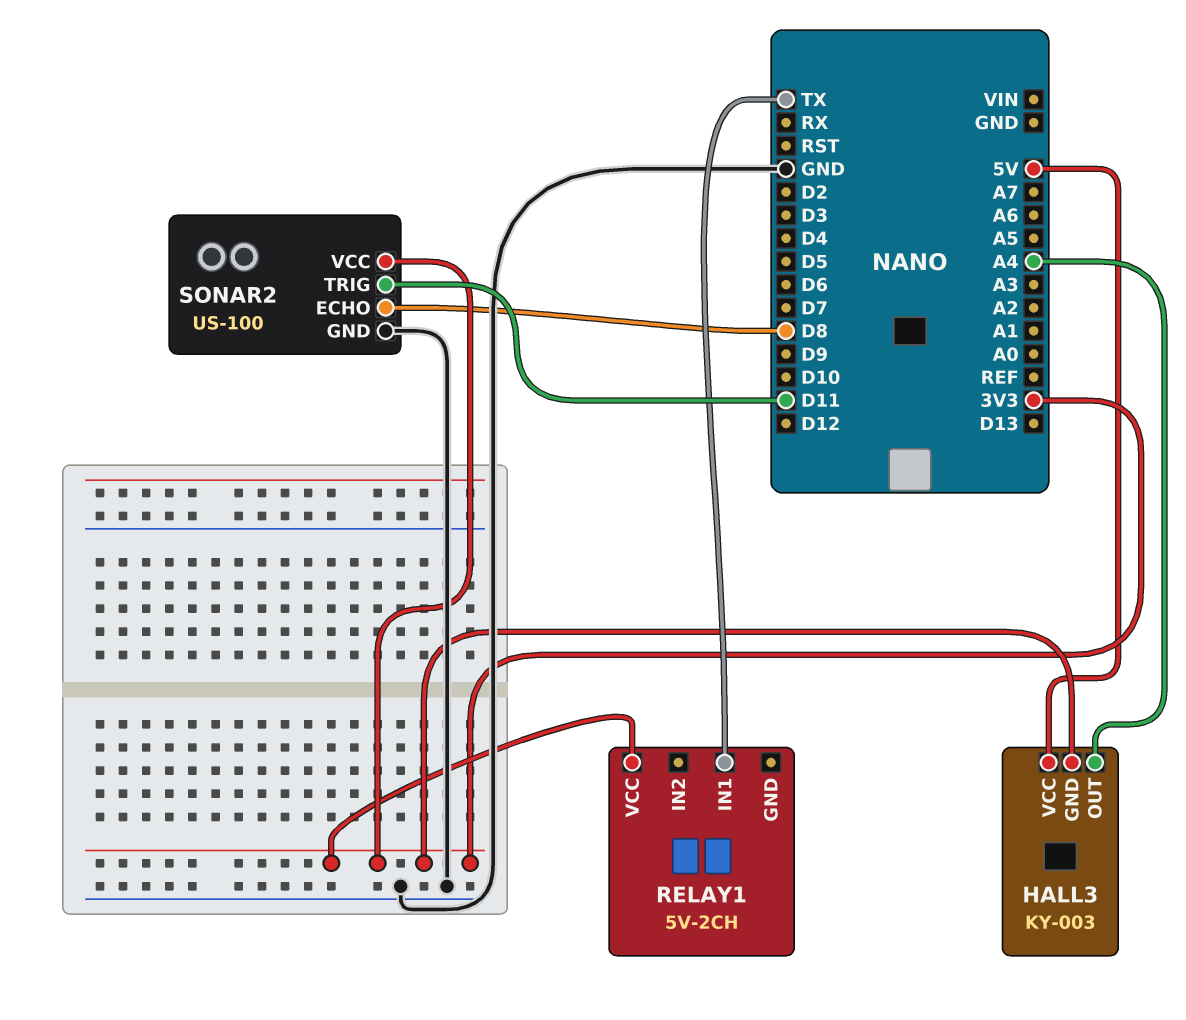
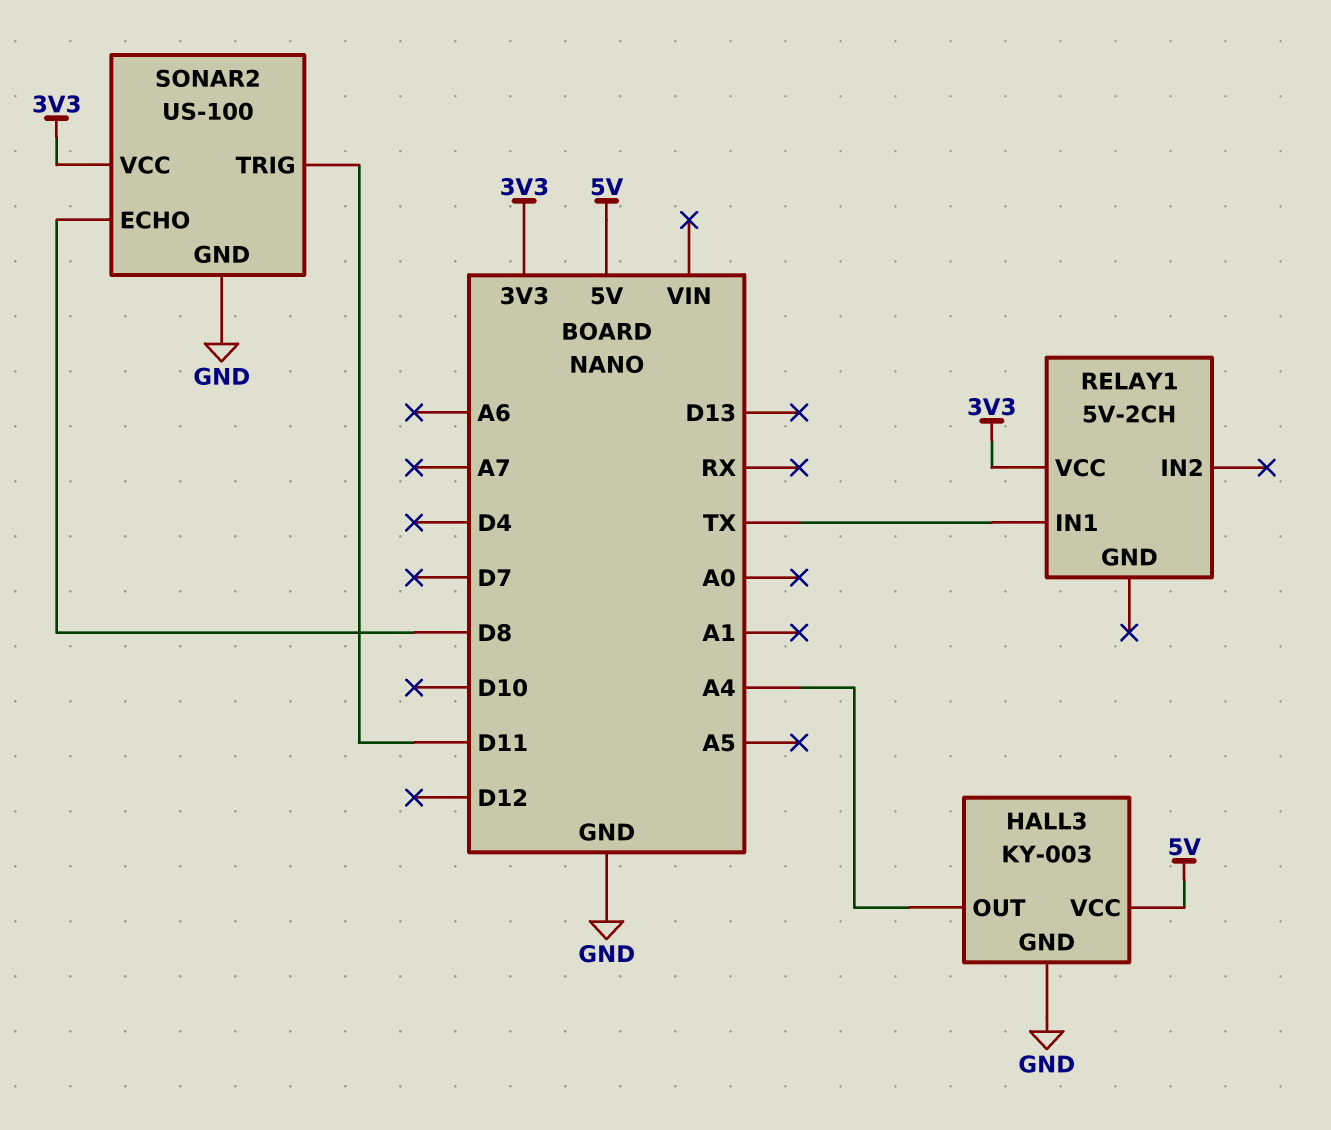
HALL3 pin GND: 3V3 -> GND

